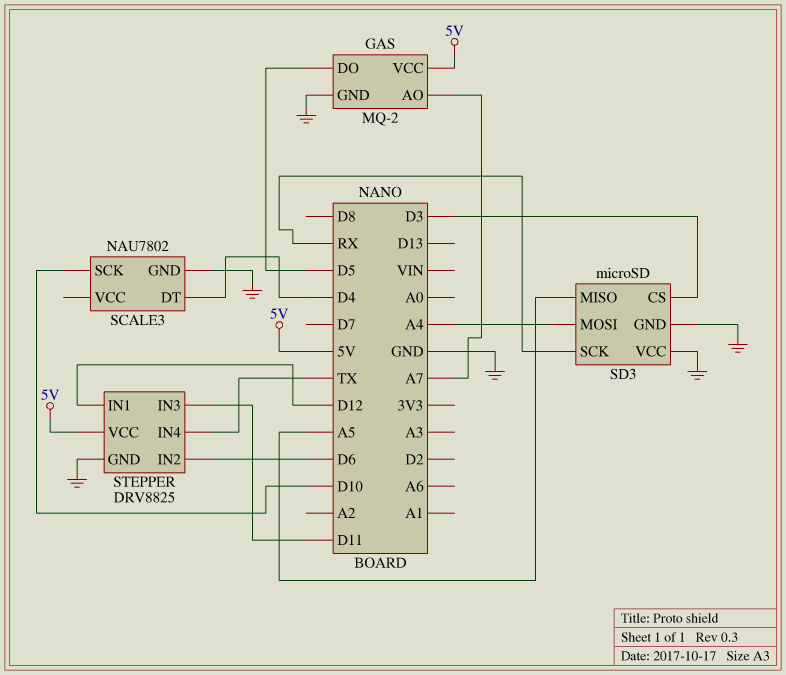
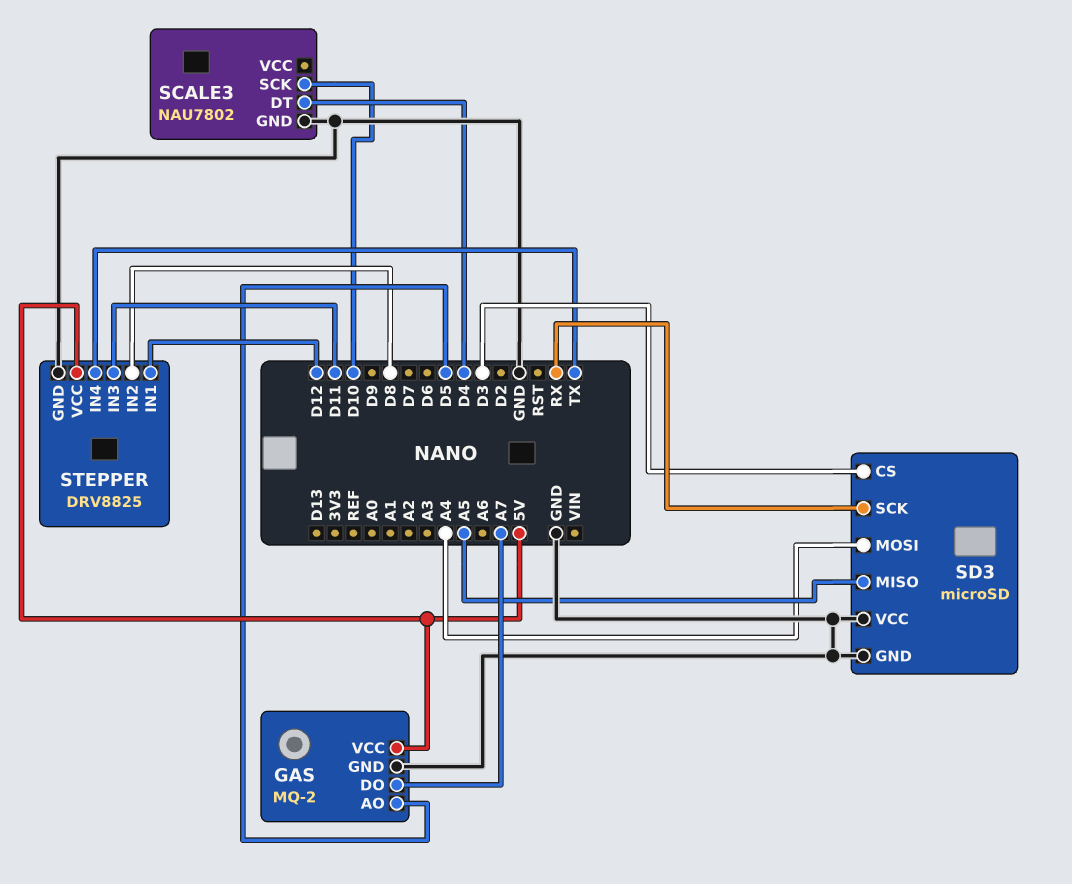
GAS pin AO: A7 -> D5
GAS pin DO: D5 -> A7
STEPPER pin IN2: D6 -> D8

